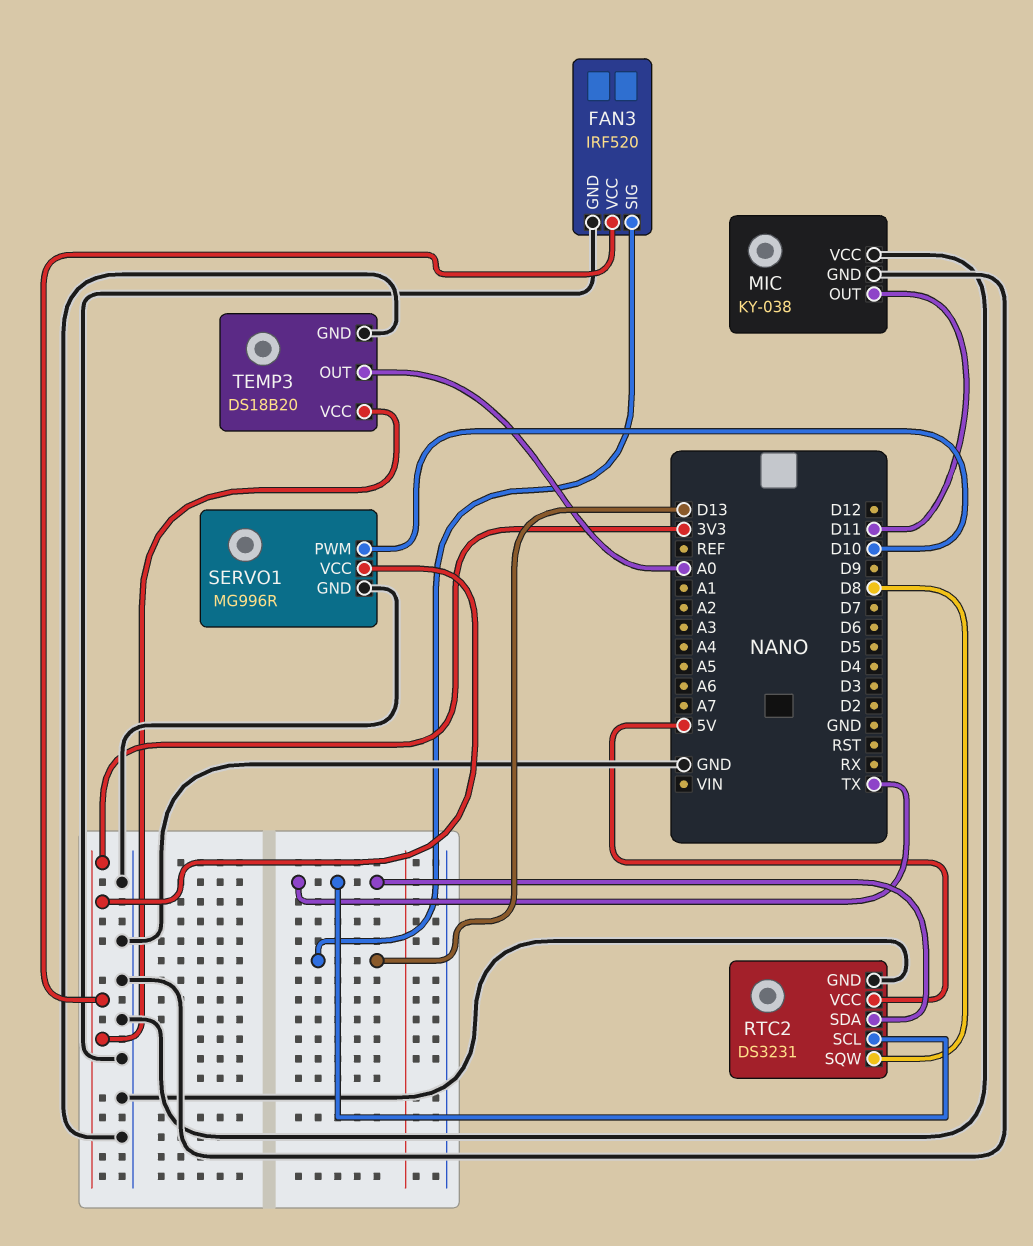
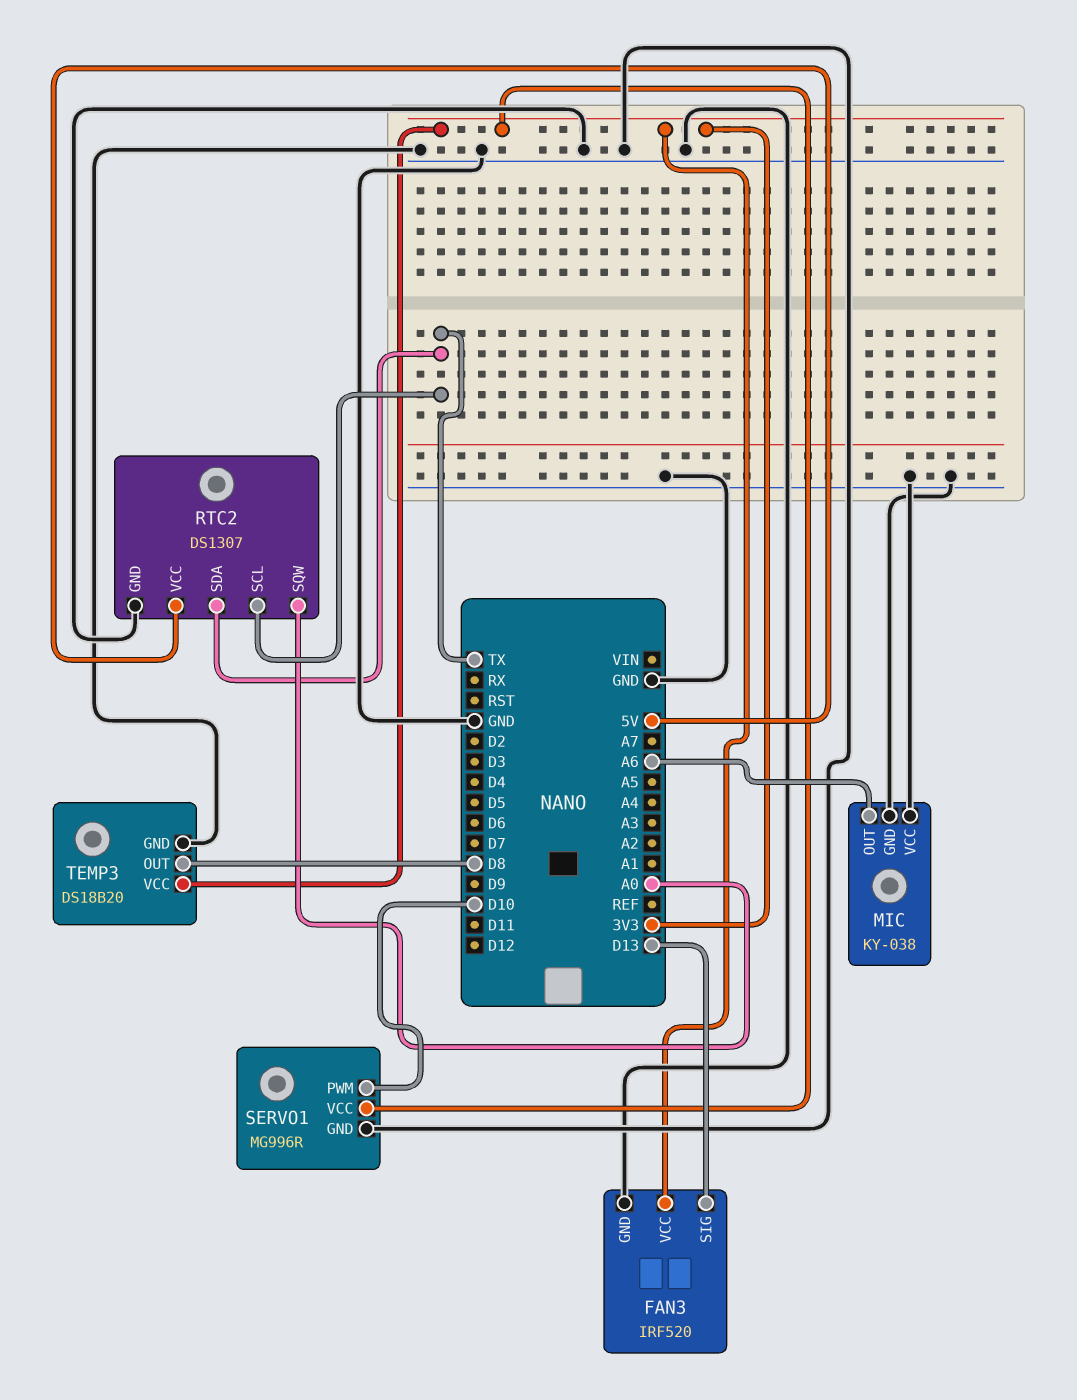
MIC pin OUT: D11 -> A6
RTC2: DS3231 -> DS1307
RTC2 pin SQW: D8 -> A0
TEMP3 pin OUT: A0 -> D8

